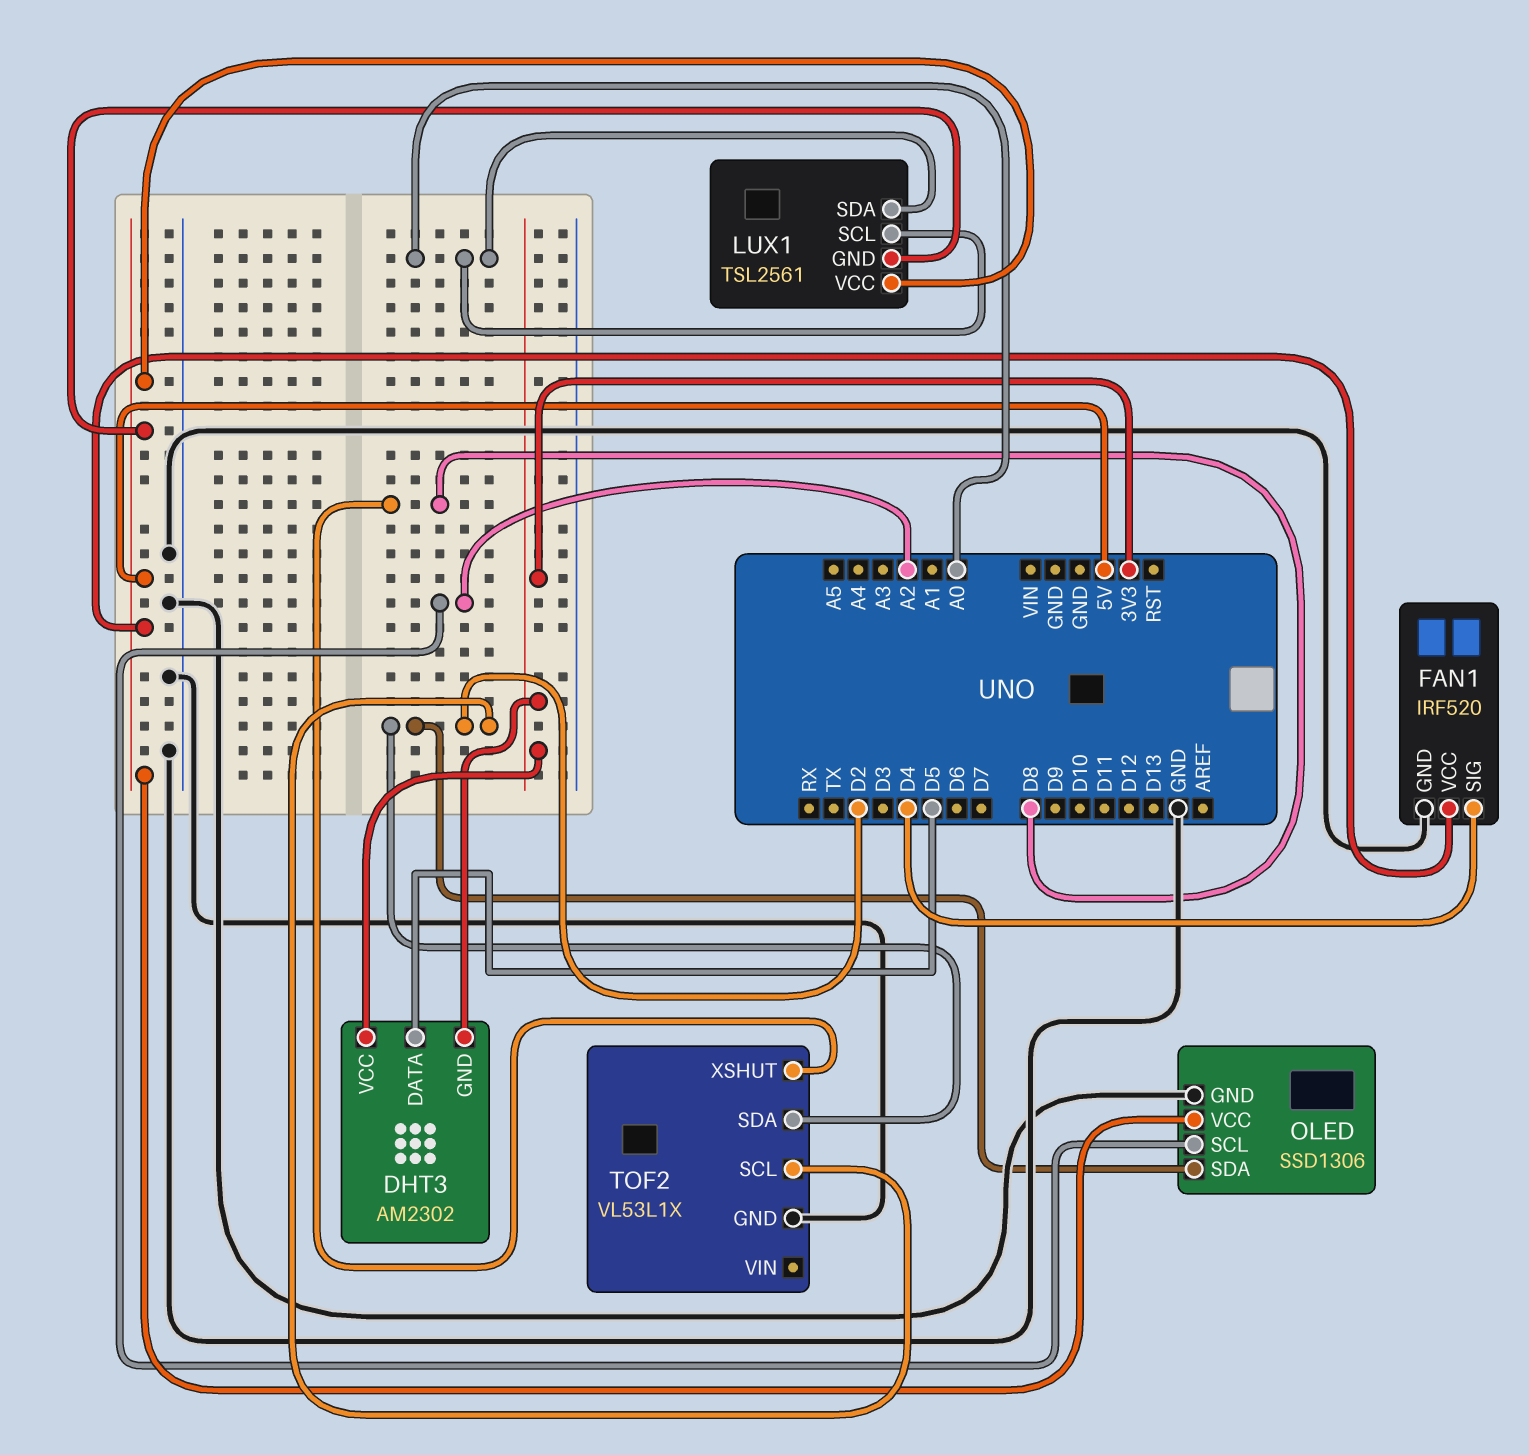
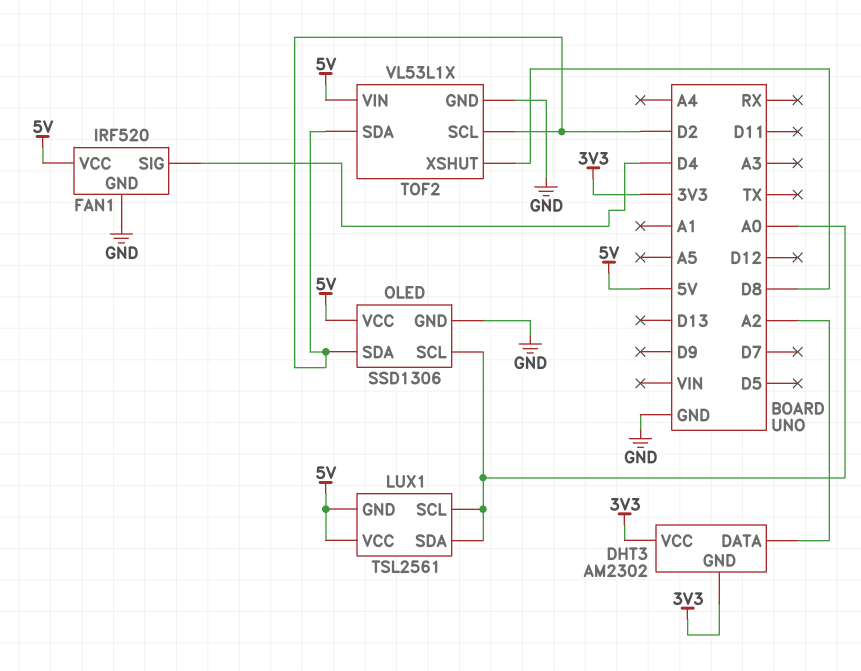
DHT3 pin DATA: D5 -> A2
OLED pin SCL: A2 -> A0
TOF2 pin VIN: none -> 5V

